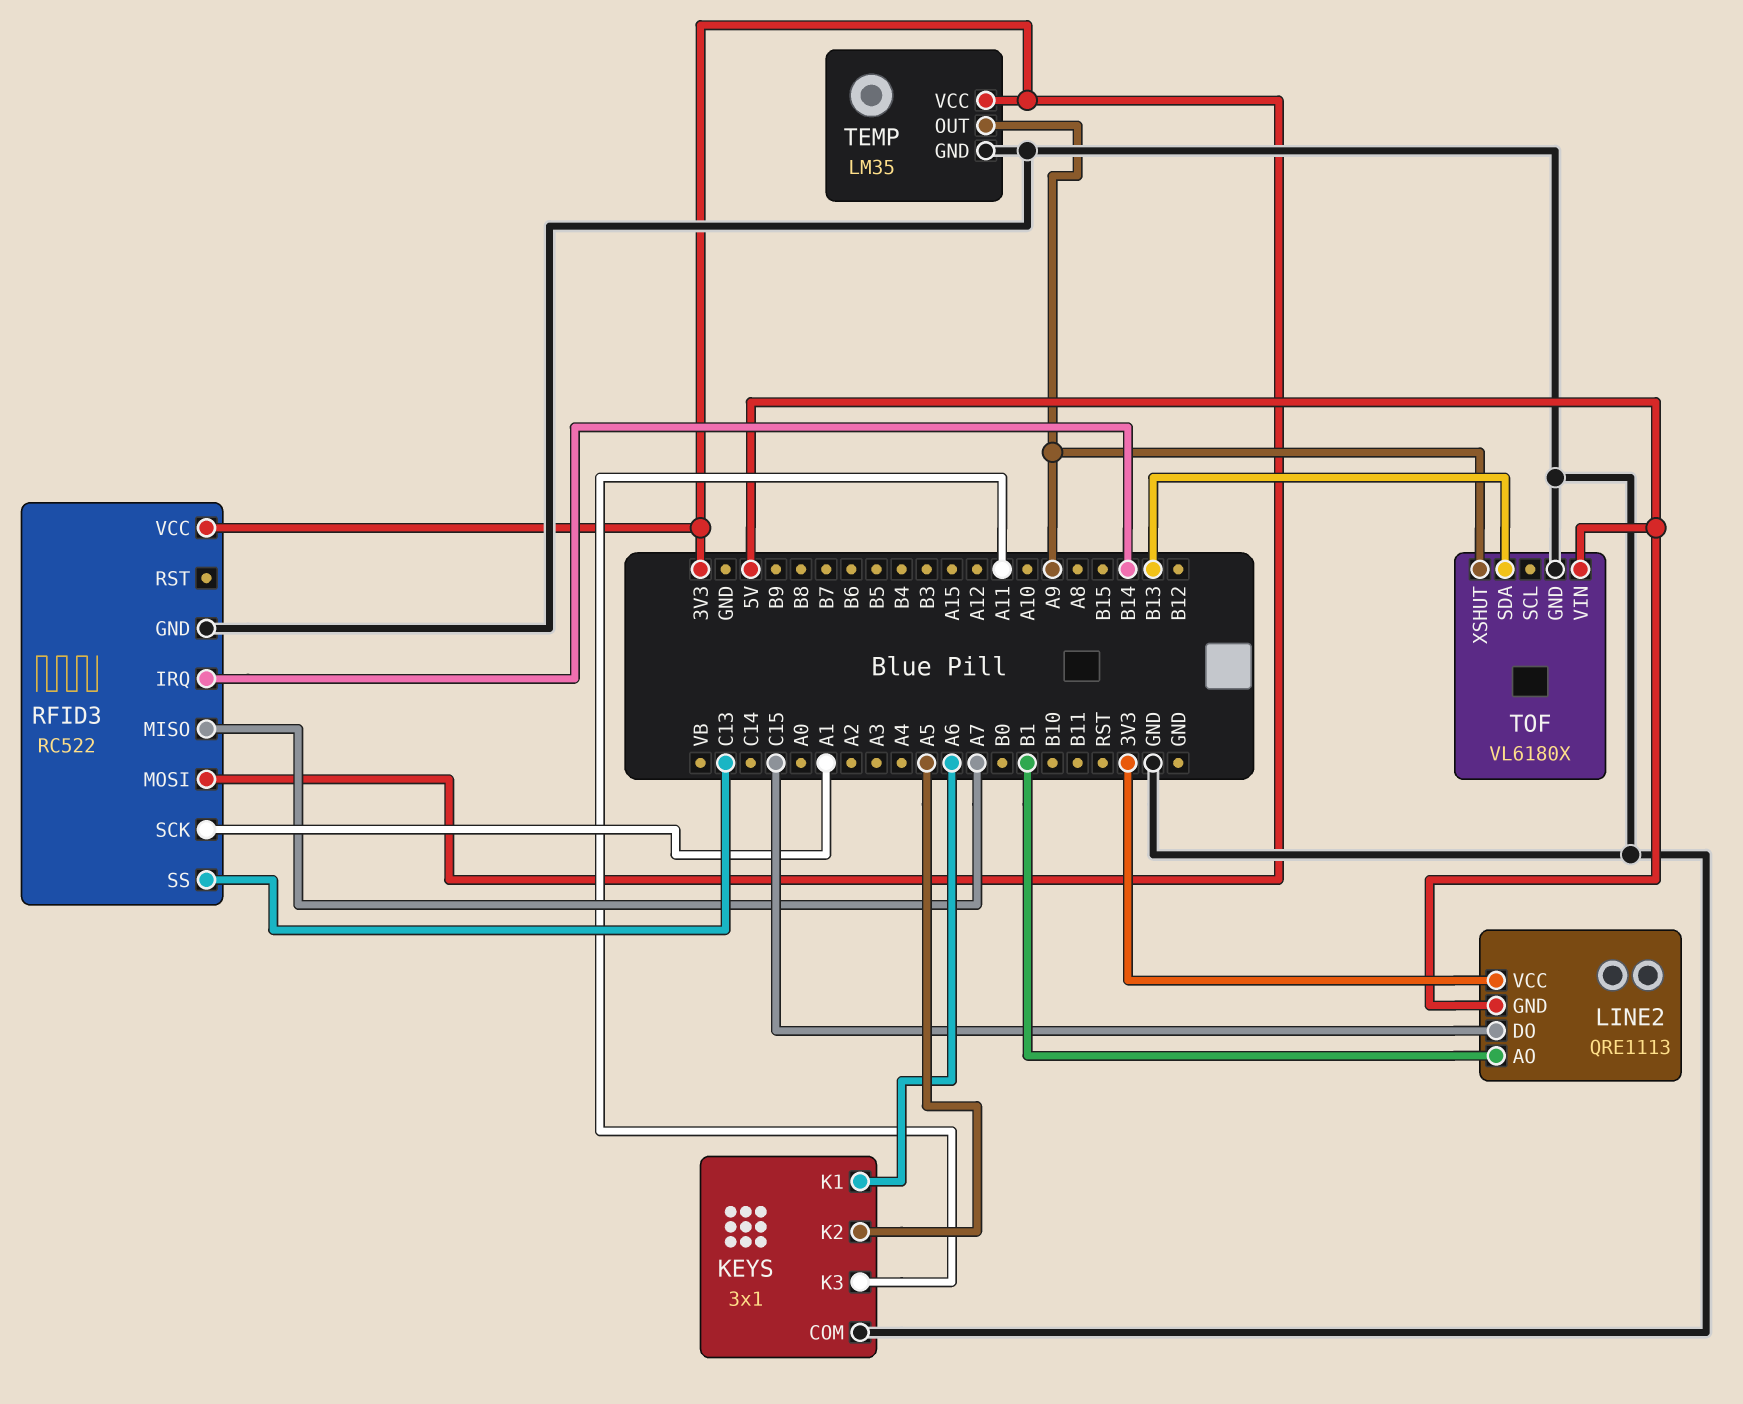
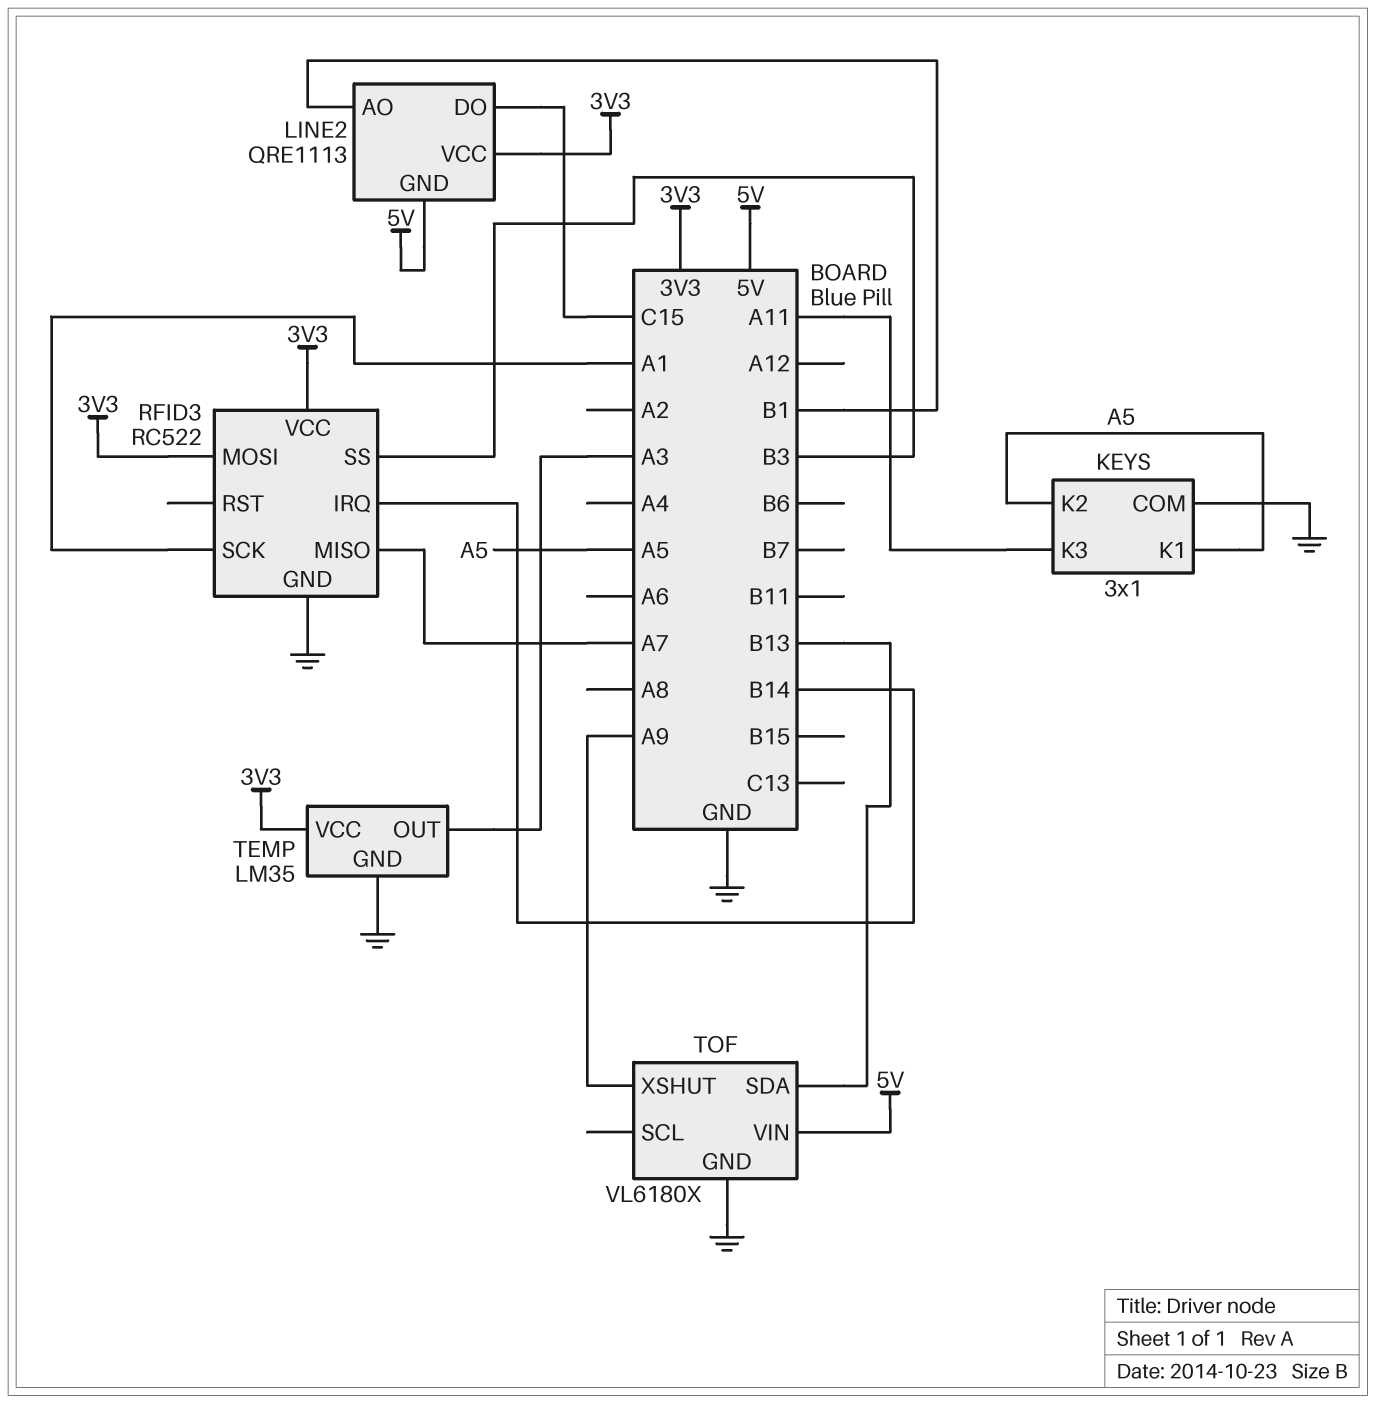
KEYS pin K1: A6 -> A5
RFID3 pin SS: C13 -> B3
TEMP pin OUT: A9 -> A3

